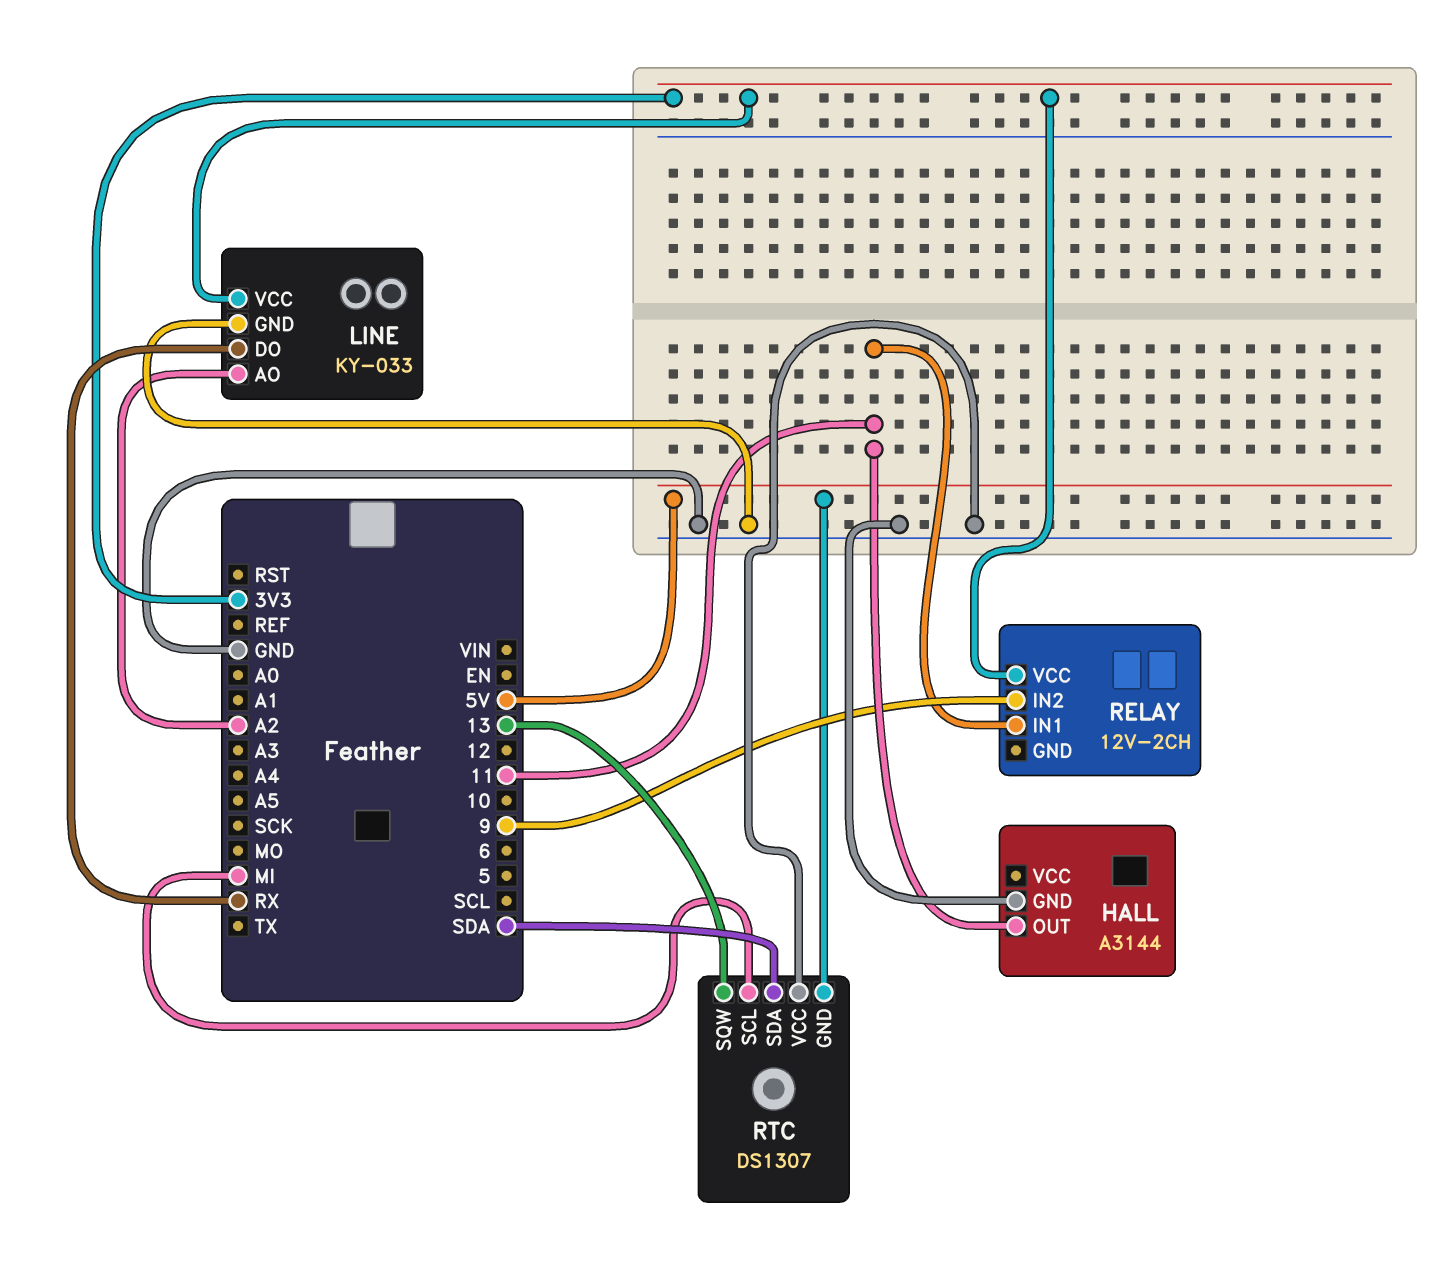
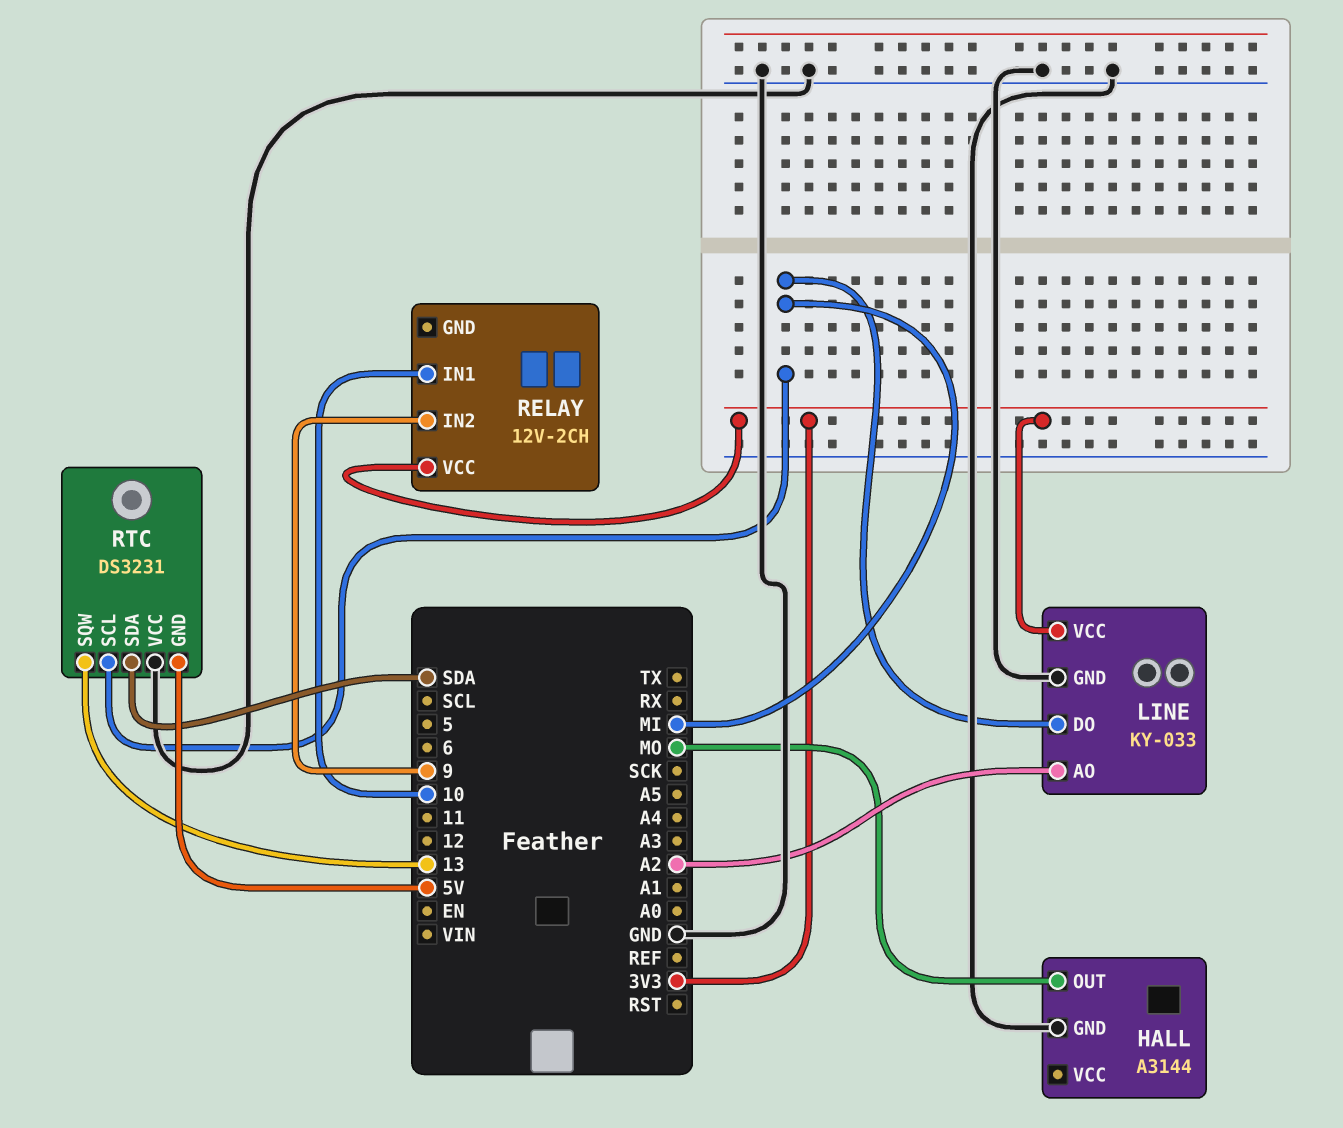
HALL pin OUT: 11 -> MO
LINE pin DO: RX -> MI
RELAY pin IN1: 11 -> 10
RTC: DS1307 -> DS3231

